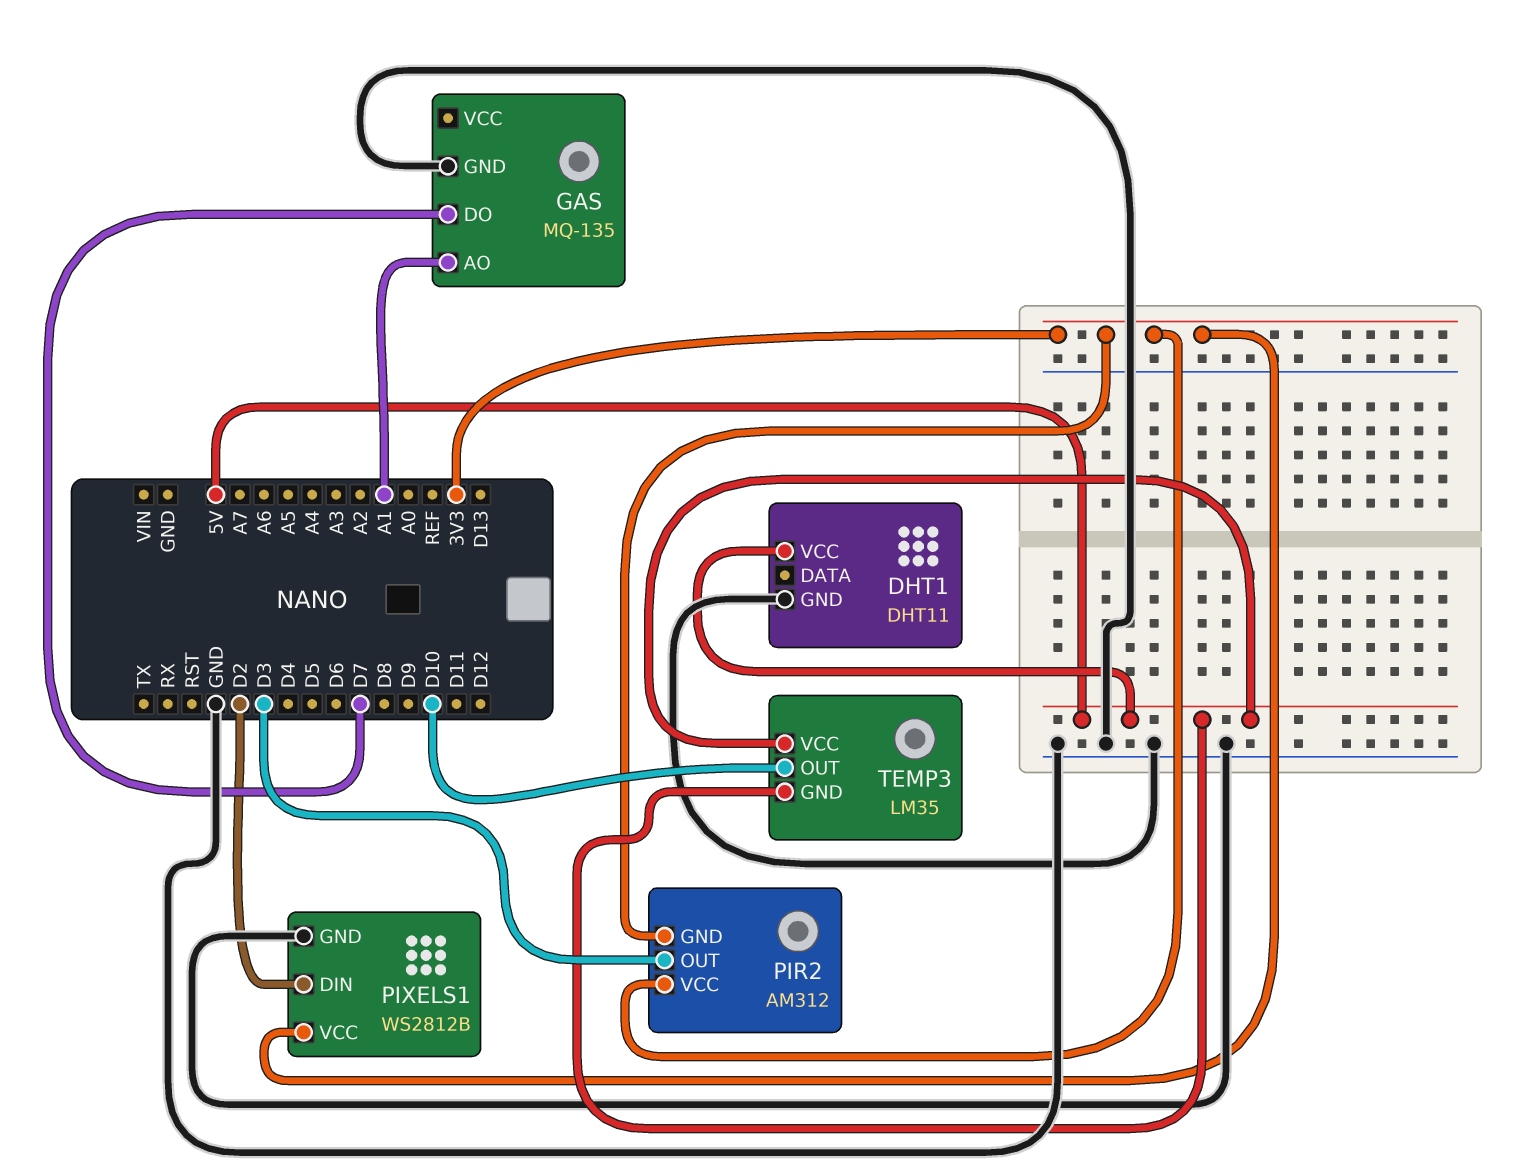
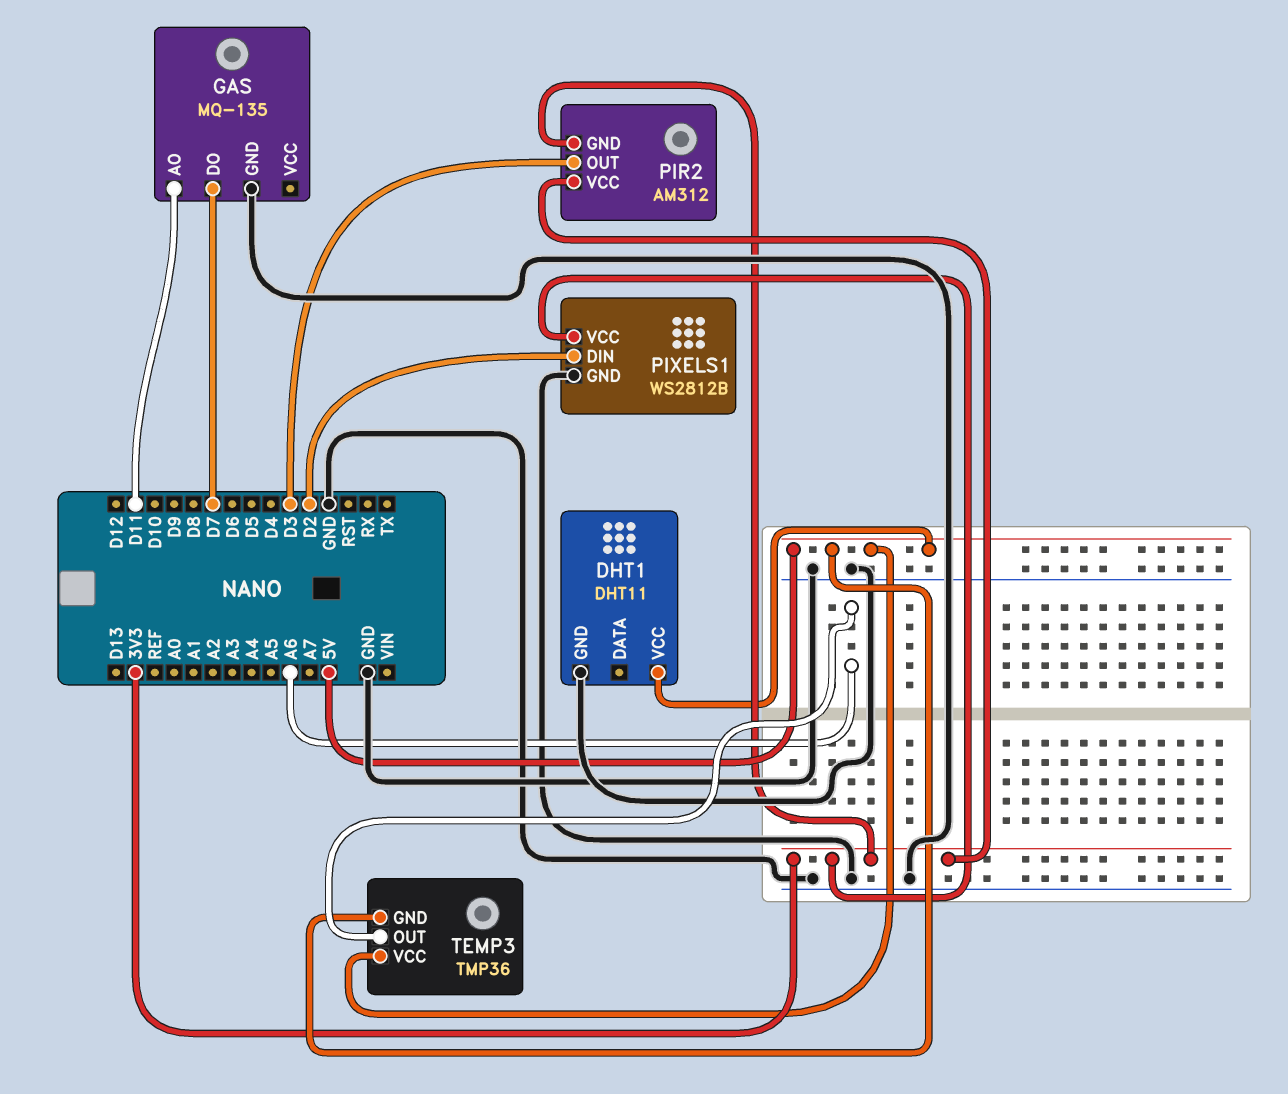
GAS pin AO: A1 -> D11
TEMP3: LM35 -> TMP36
TEMP3 pin OUT: D10 -> A6

